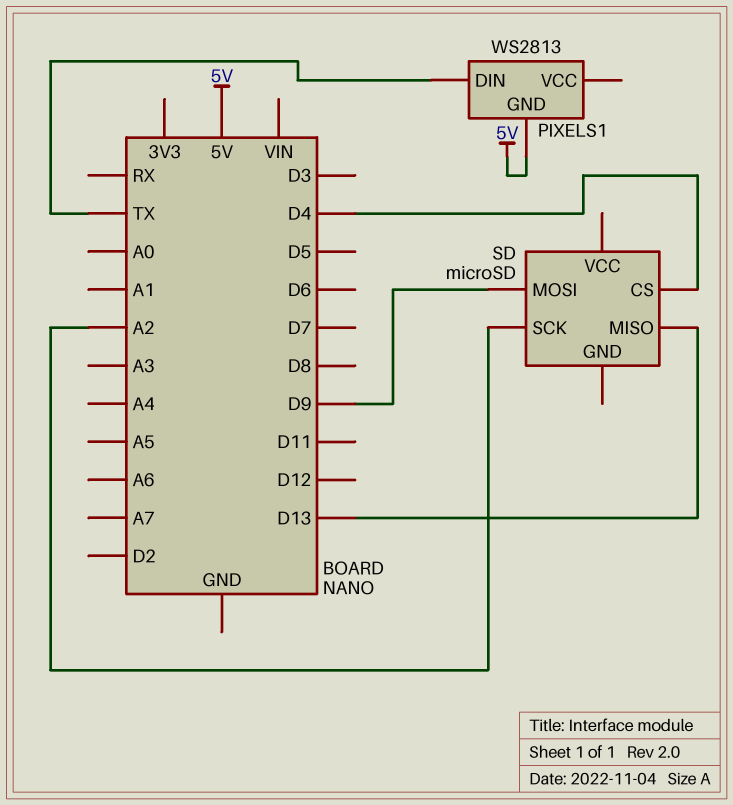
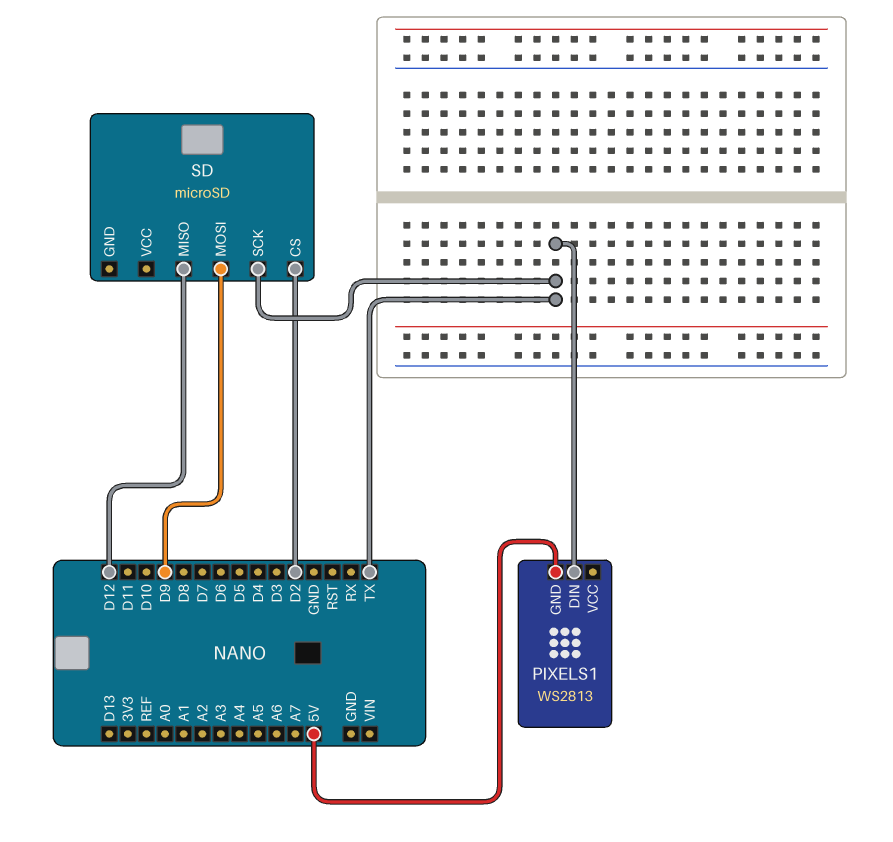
SD pin CS: D4 -> D2
SD pin MISO: D13 -> D12
SD pin SCK: A2 -> TX

